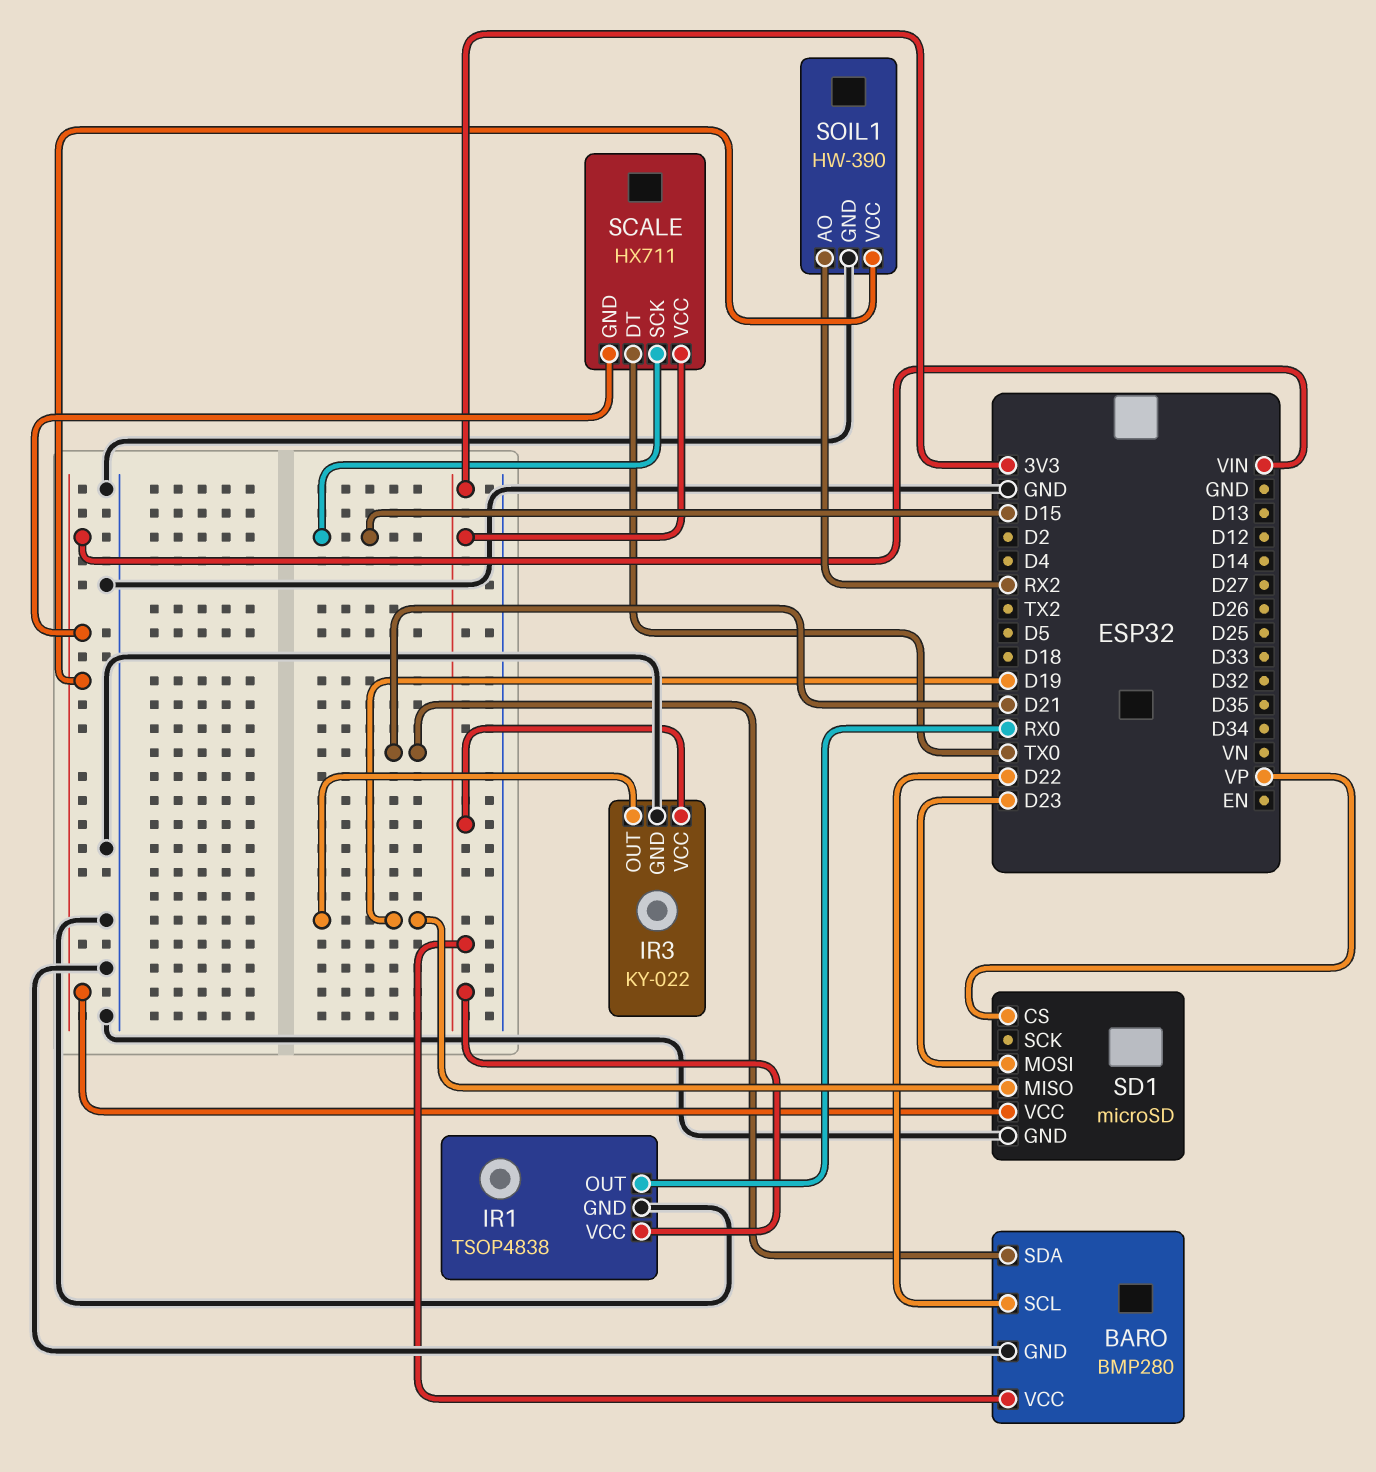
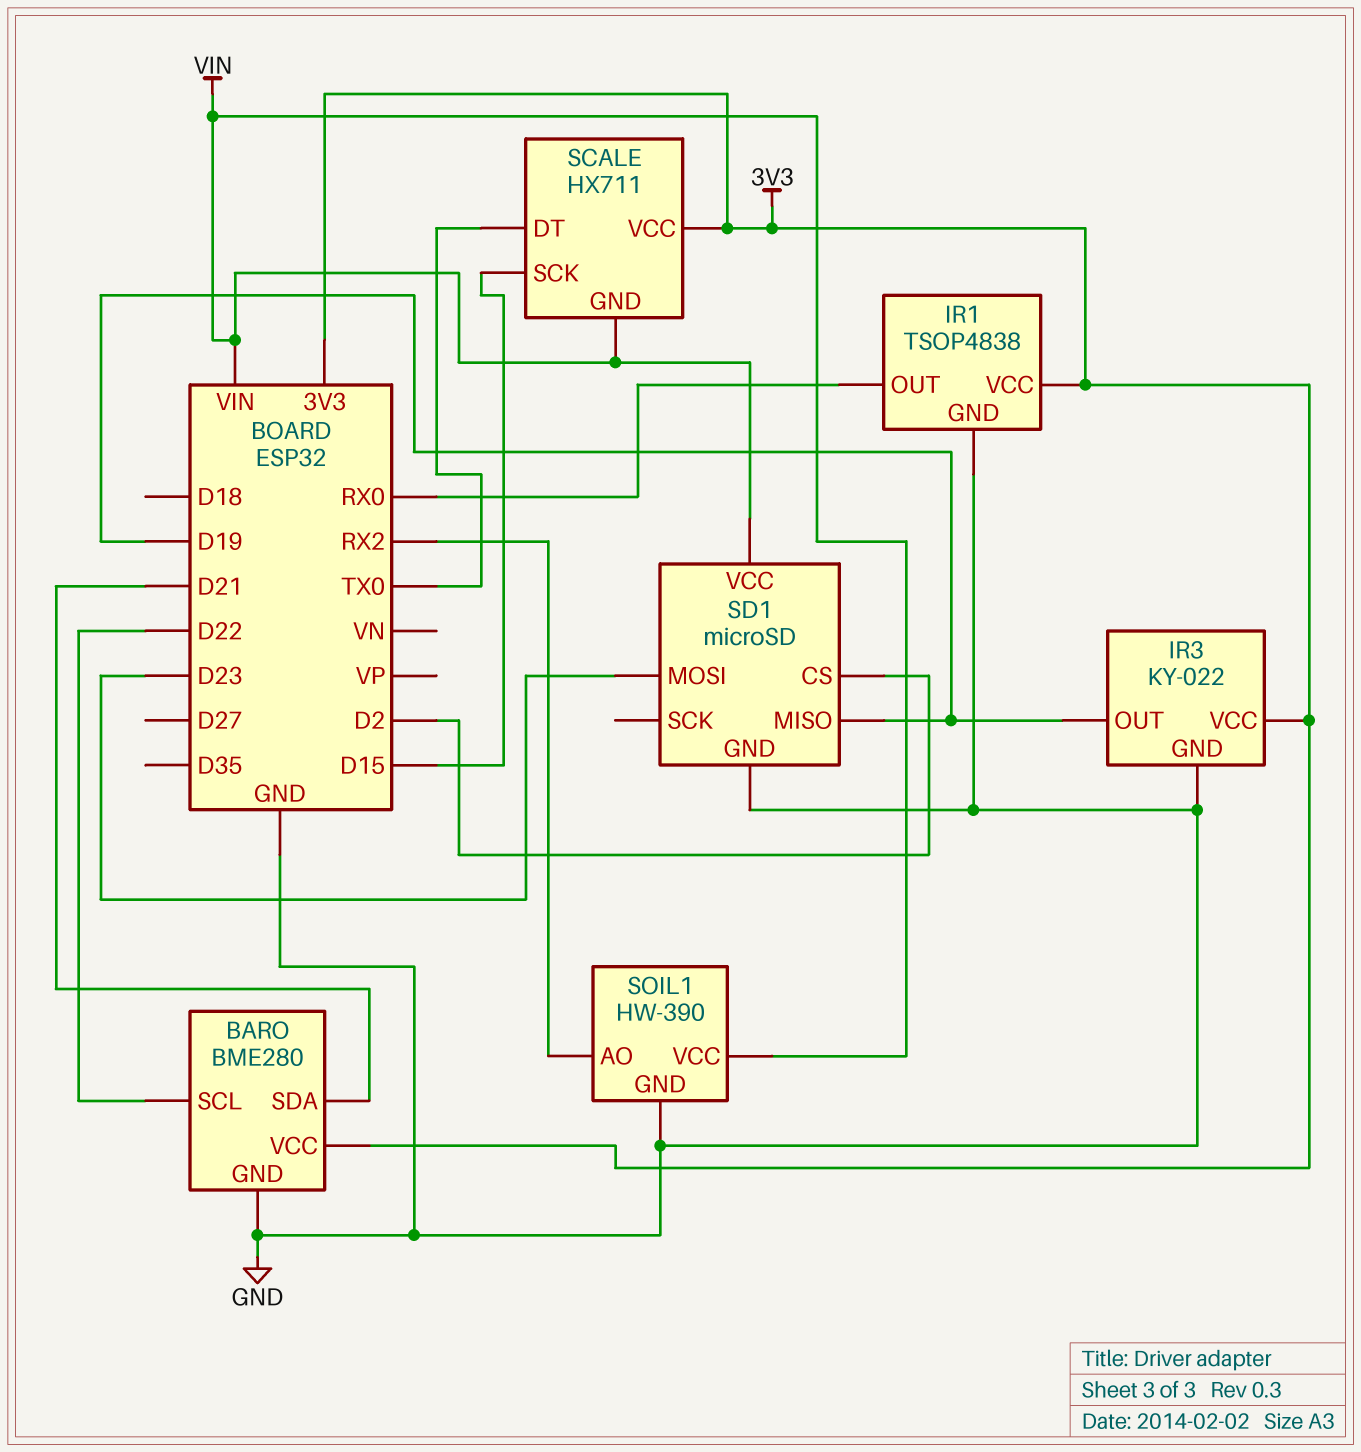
BARO: BMP280 -> BME280
SD1 pin CS: VP -> D2

